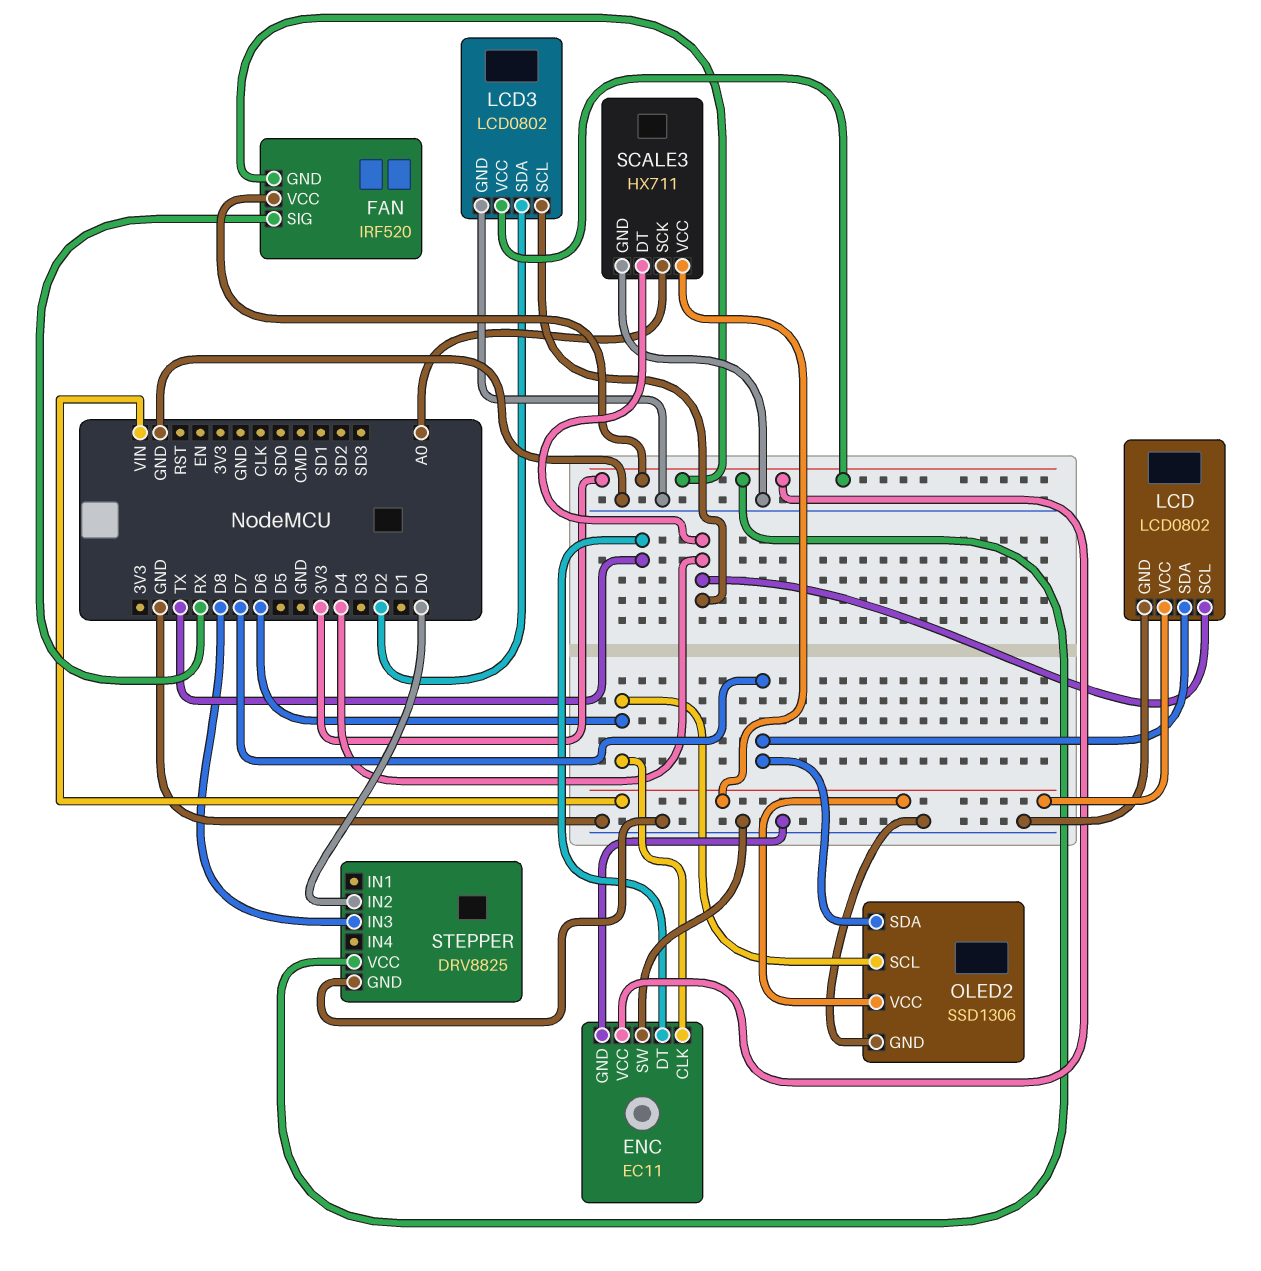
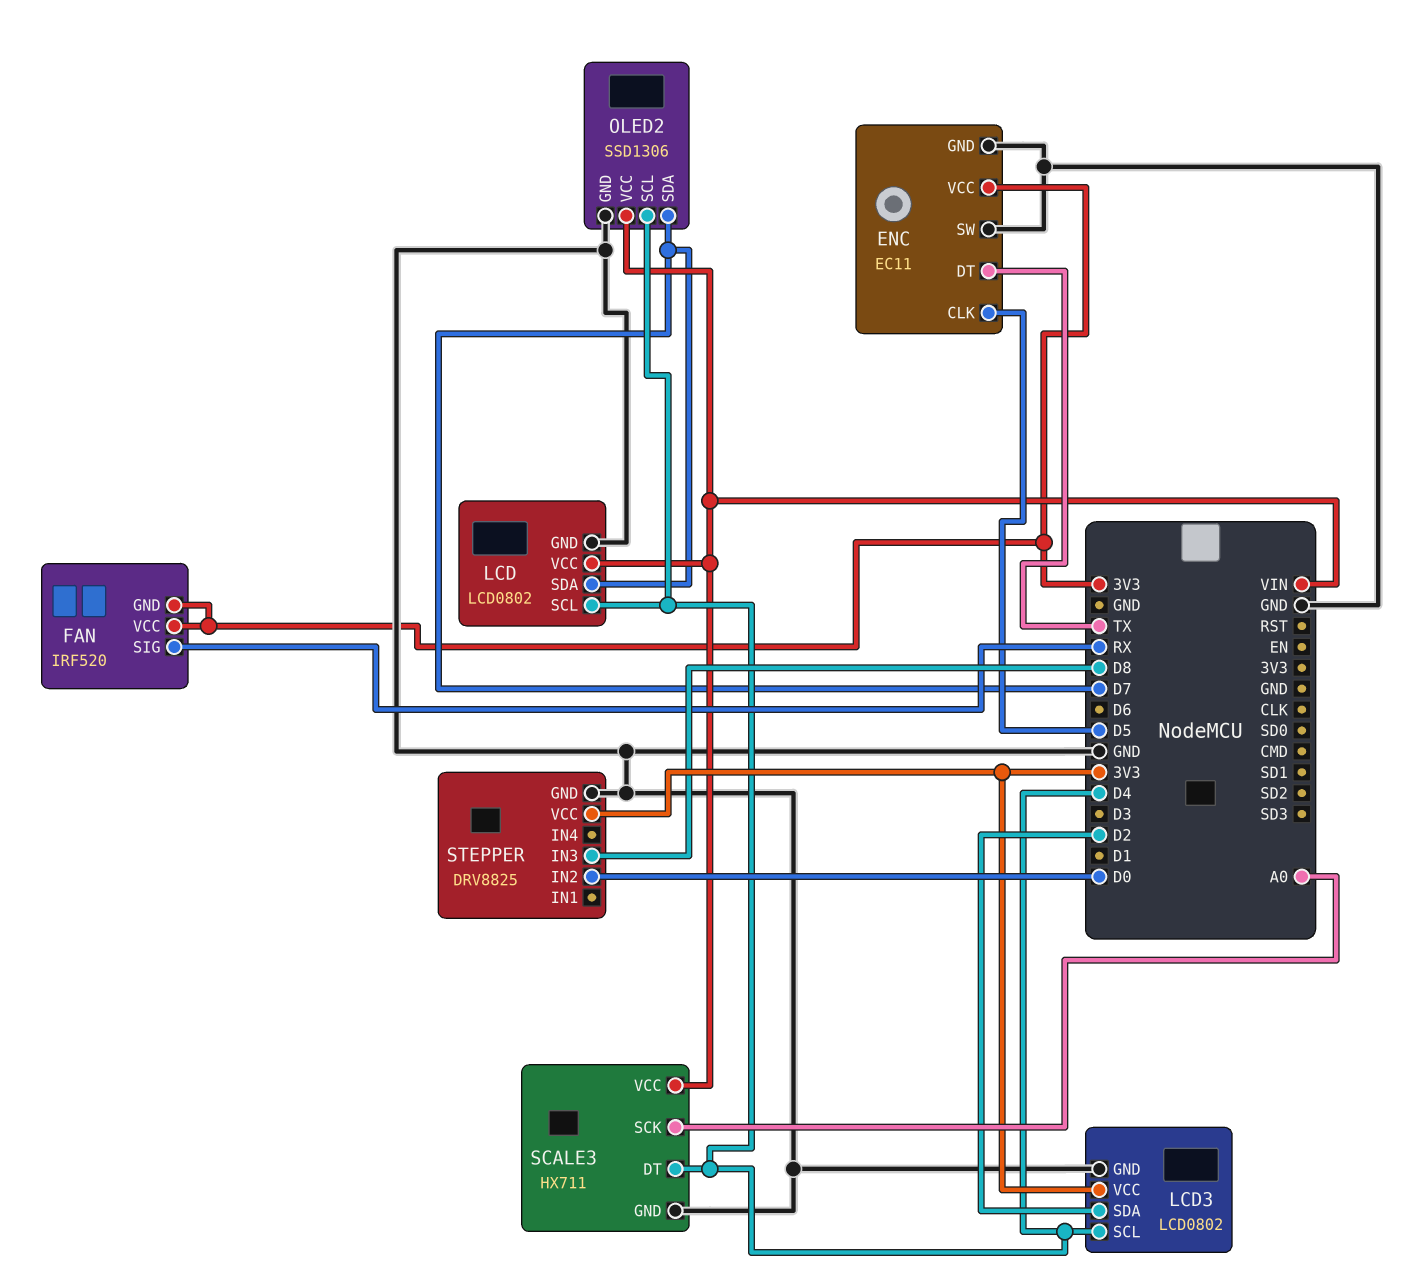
ENC pin CLK: D6 -> D5
OLED2 pin SCL: D6 -> D4

